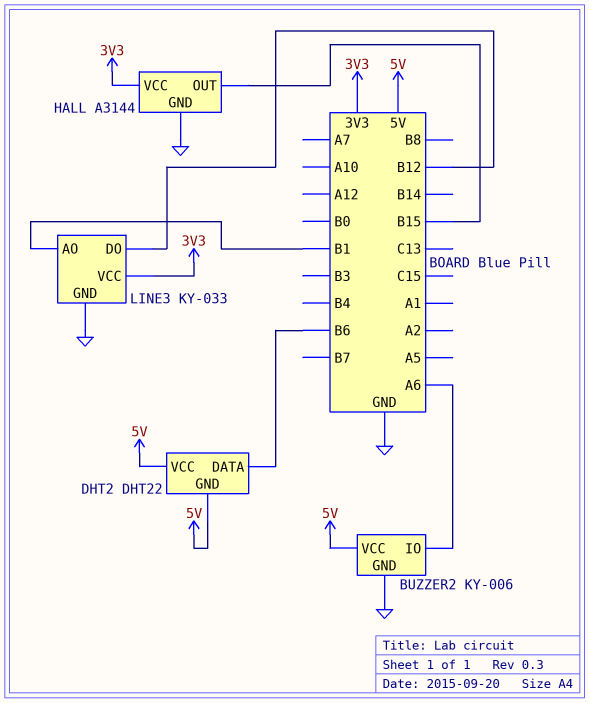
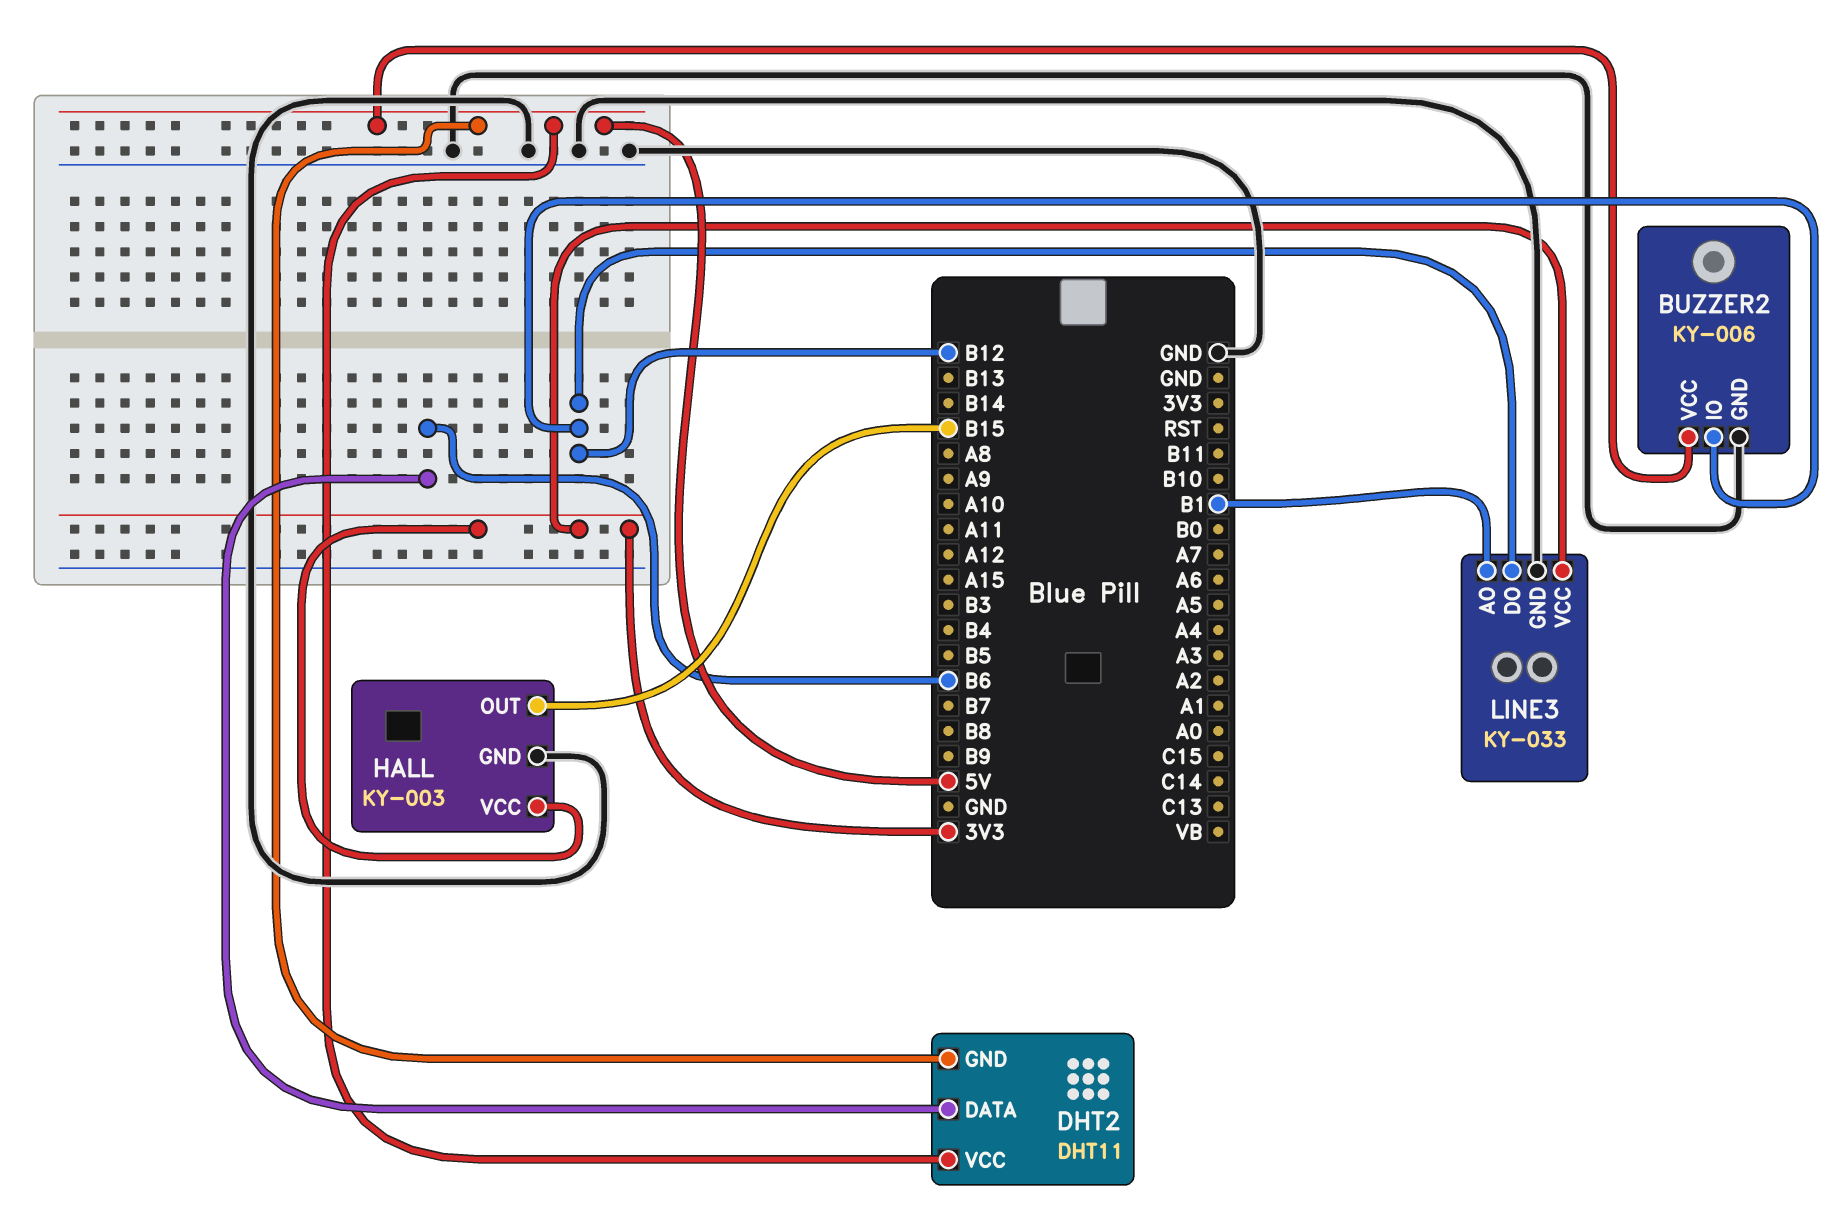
BUZZER2 pin IO: A6 -> B12
DHT2: DHT22 -> DHT11
HALL: A3144 -> KY-003

